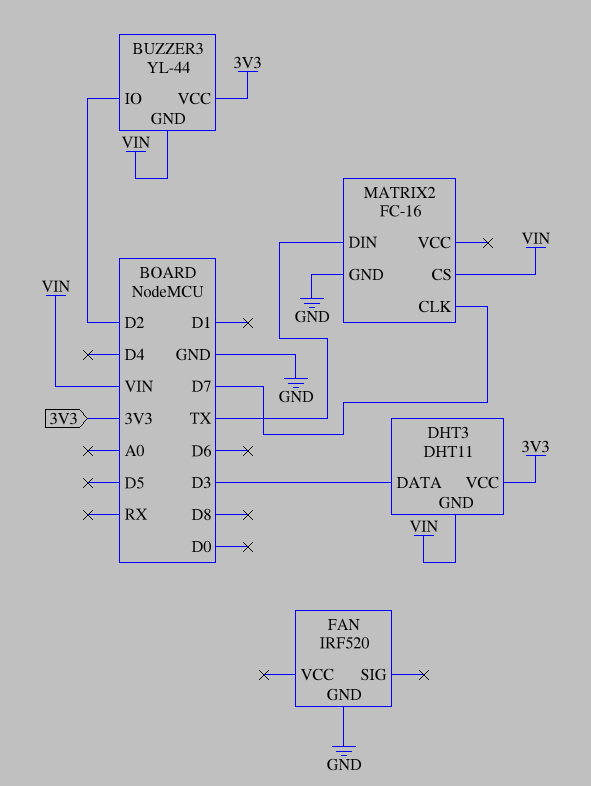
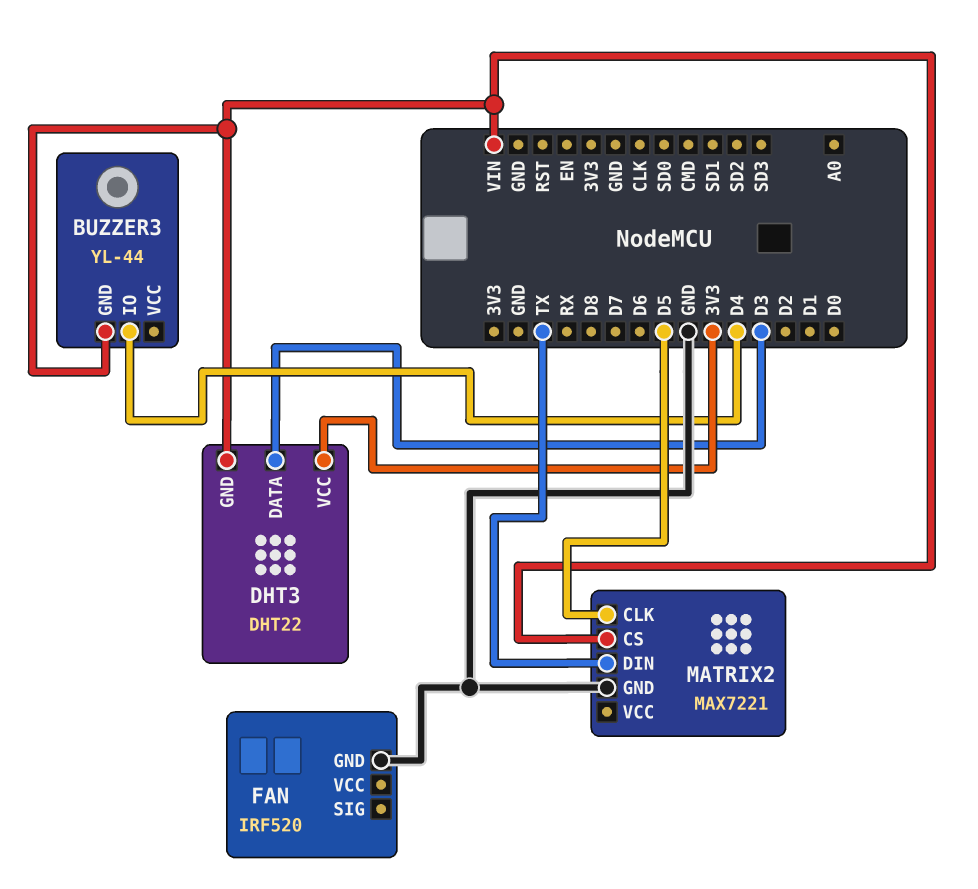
BUZZER3 pin IO: D2 -> D4
BUZZER3 pin VCC: 3V3 -> none
DHT3: DHT11 -> DHT22
MATRIX2: FC-16 -> MAX7221
MATRIX2 pin CLK: D7 -> D5

